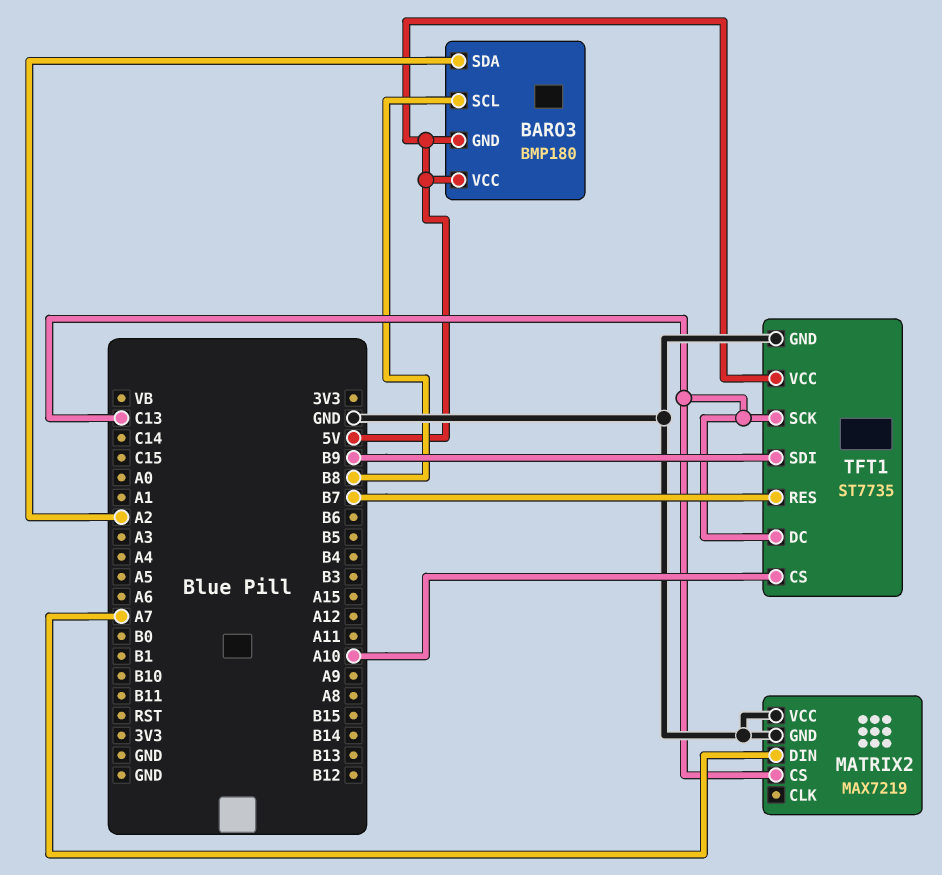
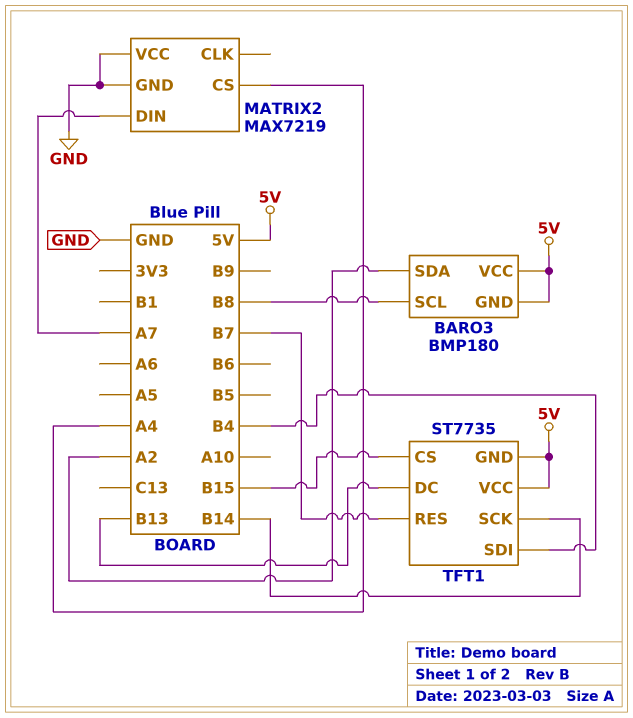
MATRIX2 pin CS: C13 -> A4
TFT1 pin CS: A10 -> B15
TFT1 pin DC: C13 -> B13
TFT1 pin GND: GND -> 5V
TFT1 pin SCK: C13 -> B14
TFT1 pin SDI: B9 -> B4

